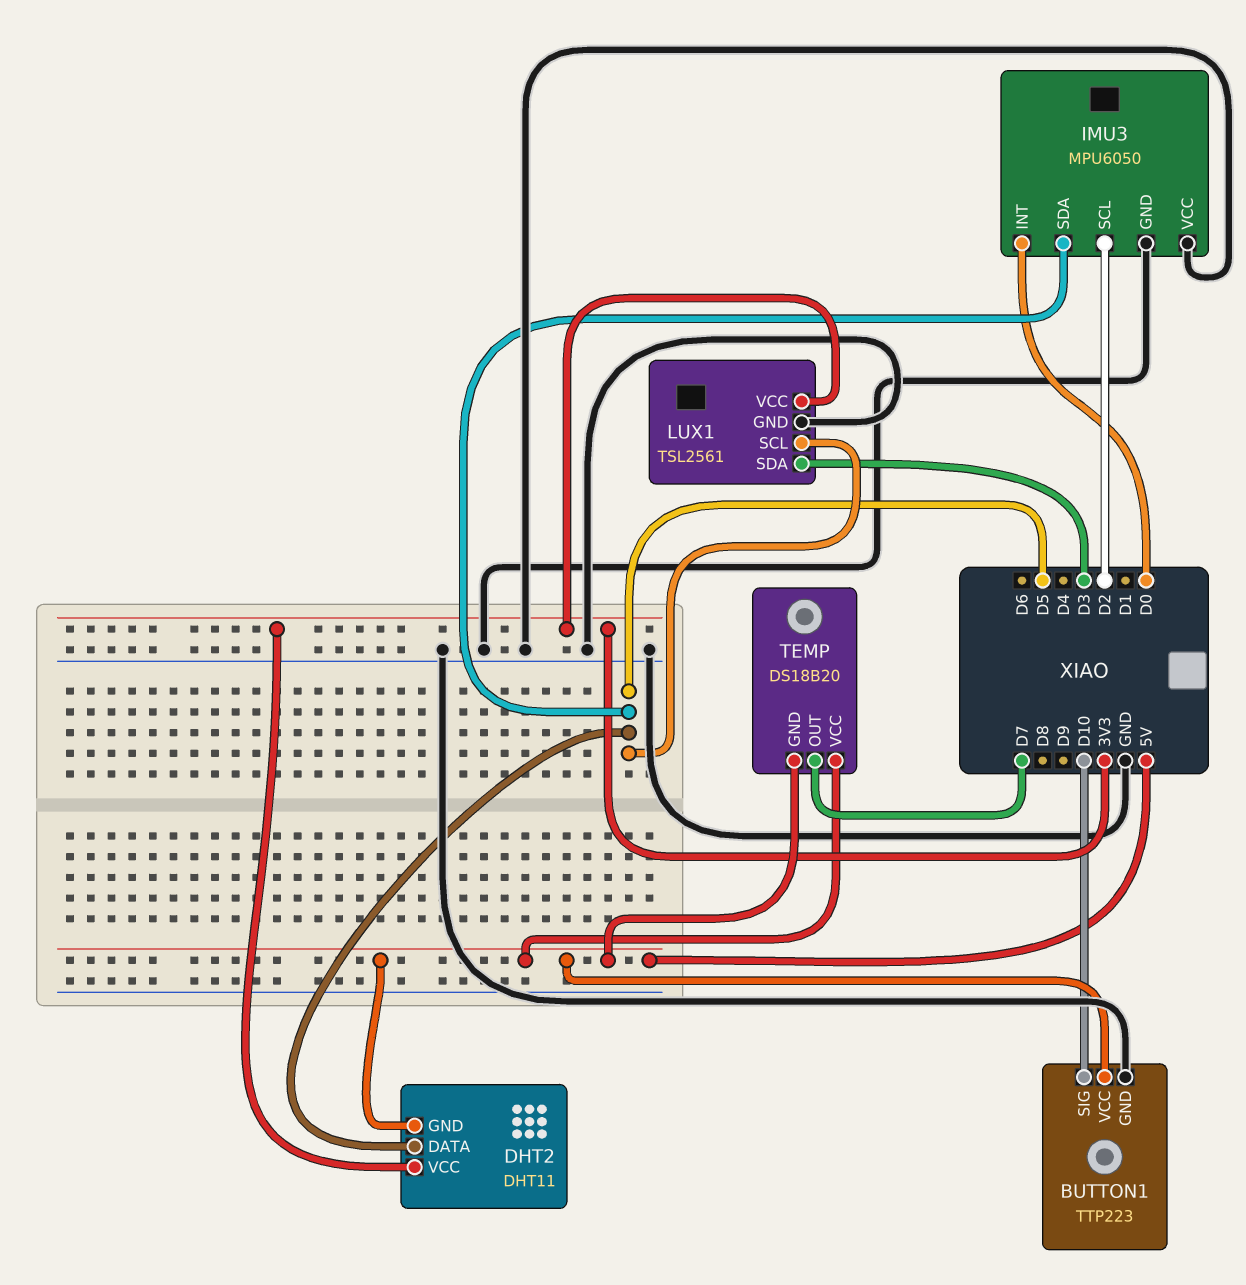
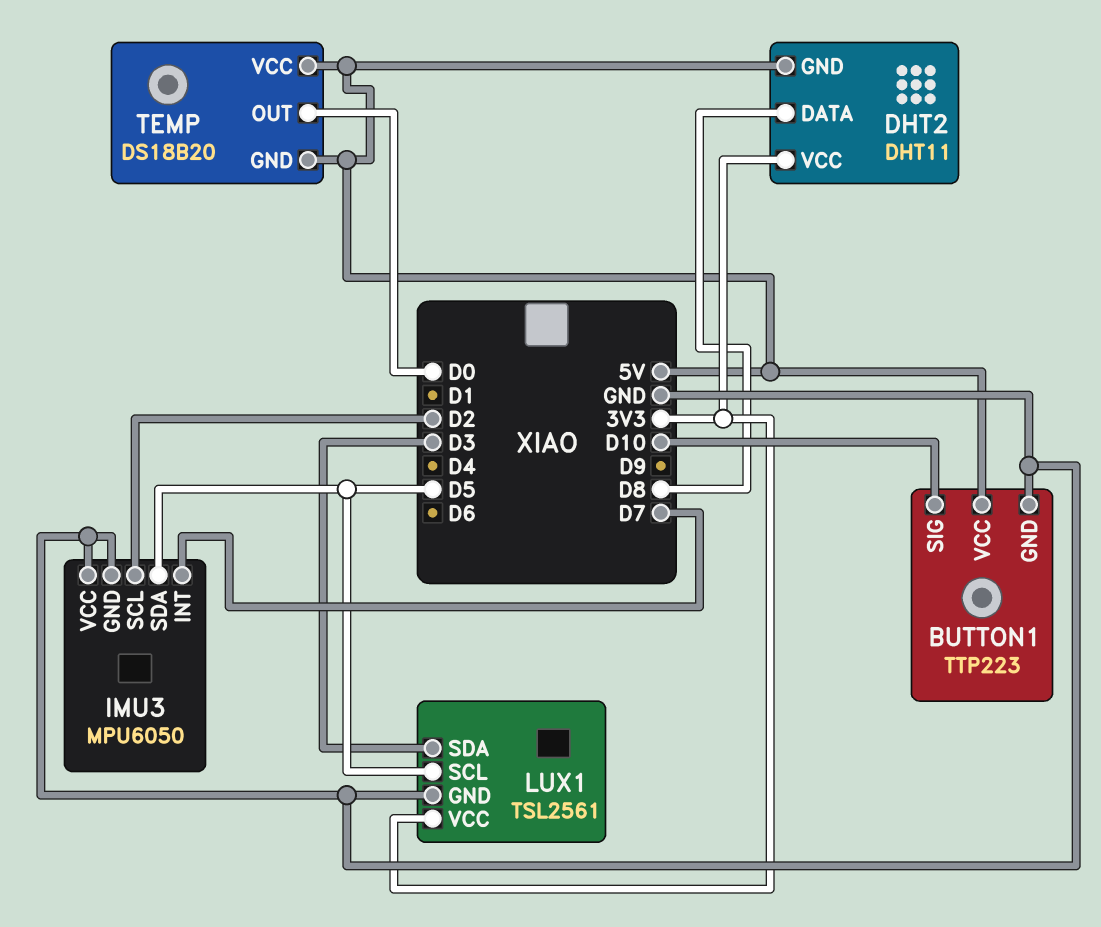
DHT2 pin DATA: D5 -> D8
IMU3 pin INT: D0 -> D7
TEMP pin OUT: D7 -> D0

